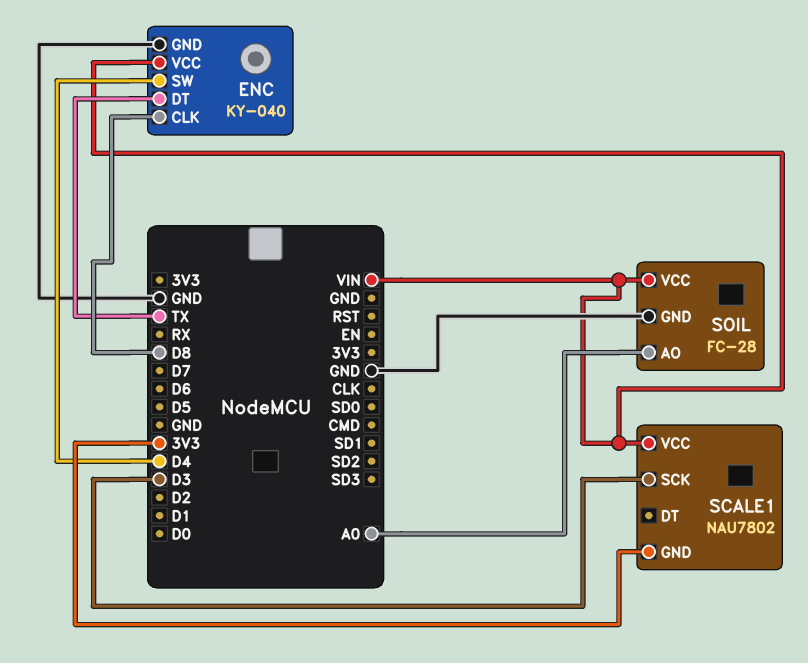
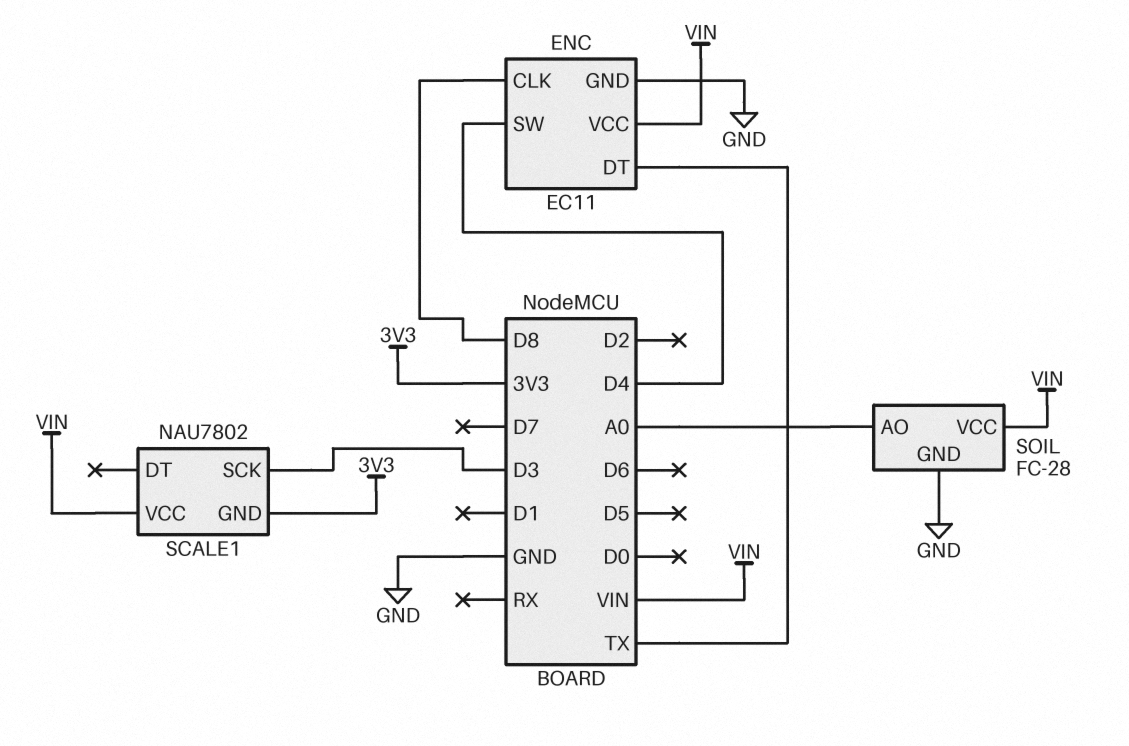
ENC: KY-040 -> EC11

